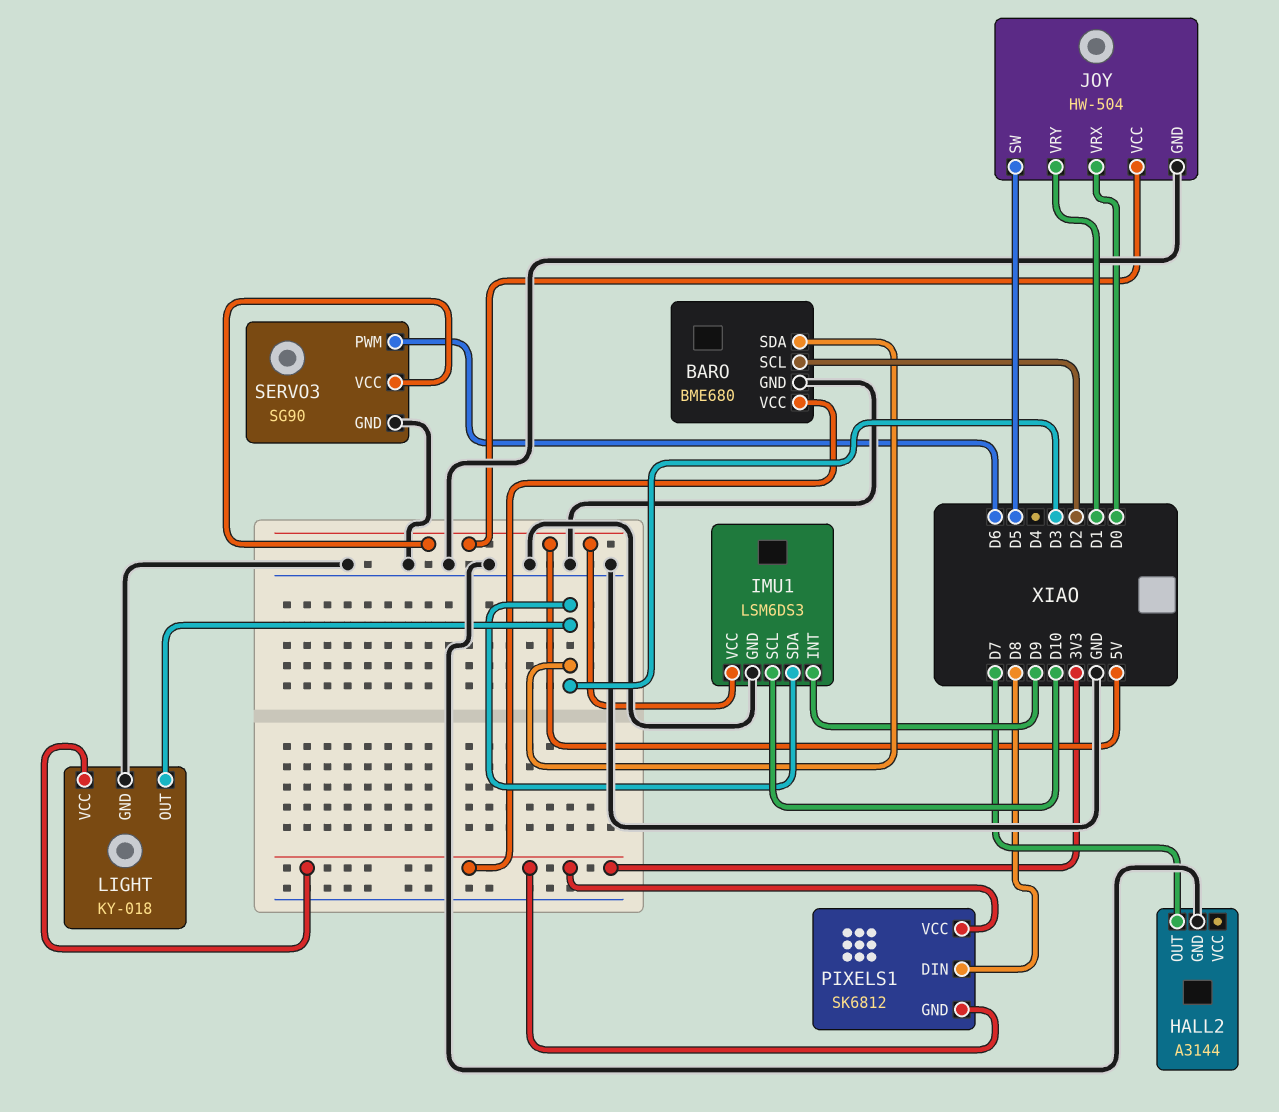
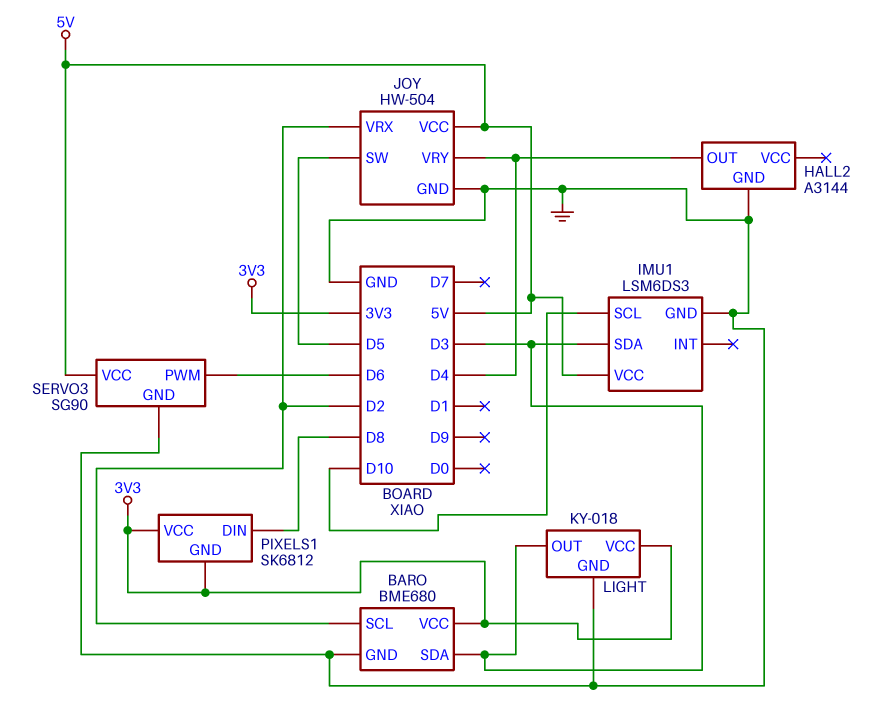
HALL2 pin OUT: D7 -> D4
IMU1 pin INT: D9 -> none
JOY pin VRX: D0 -> D2
JOY pin VRY: D1 -> D4

